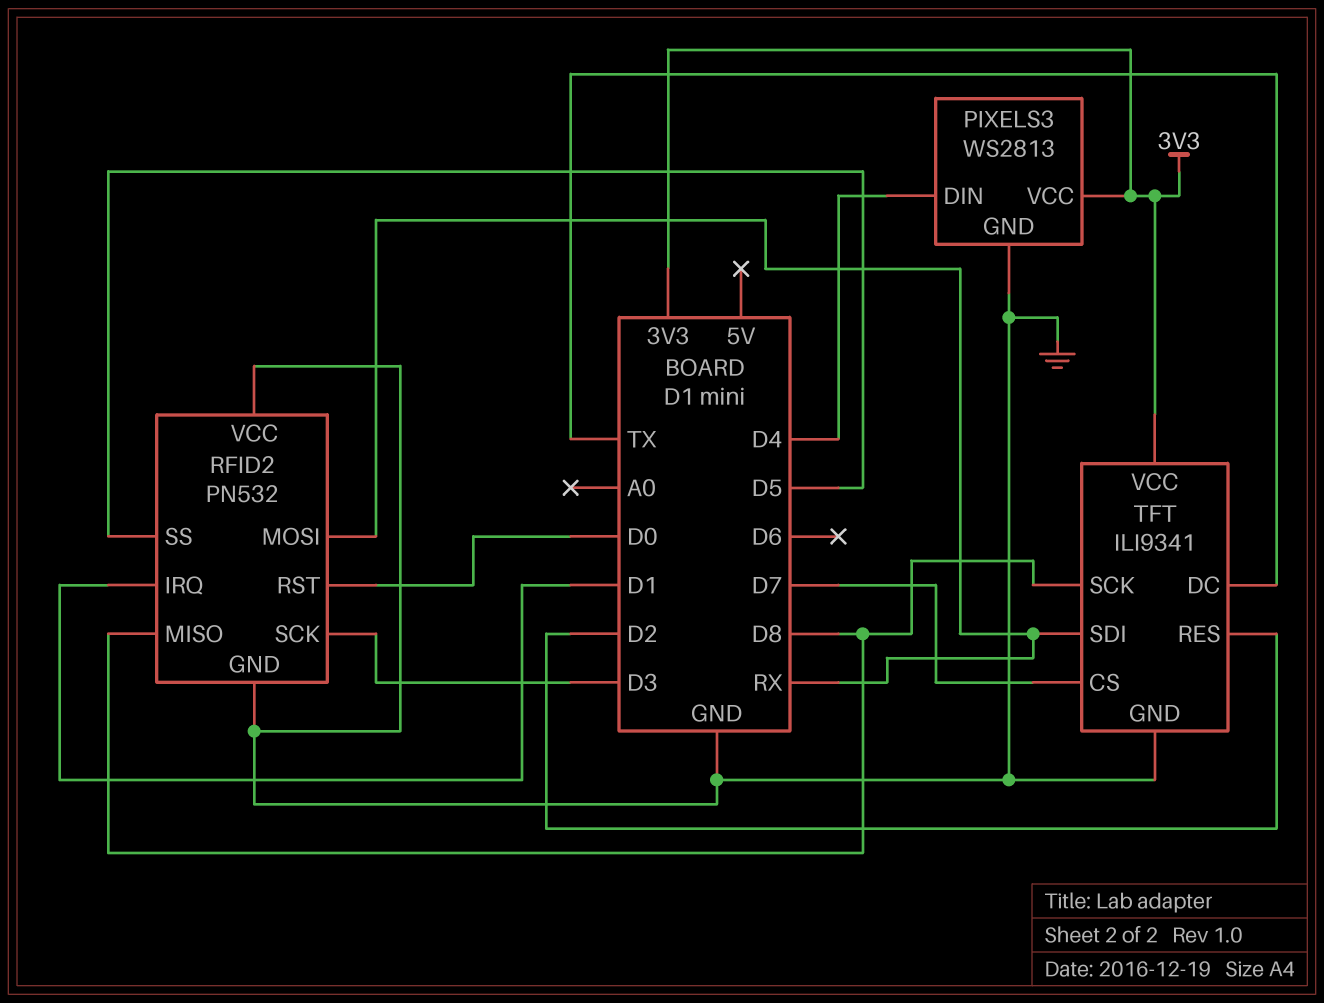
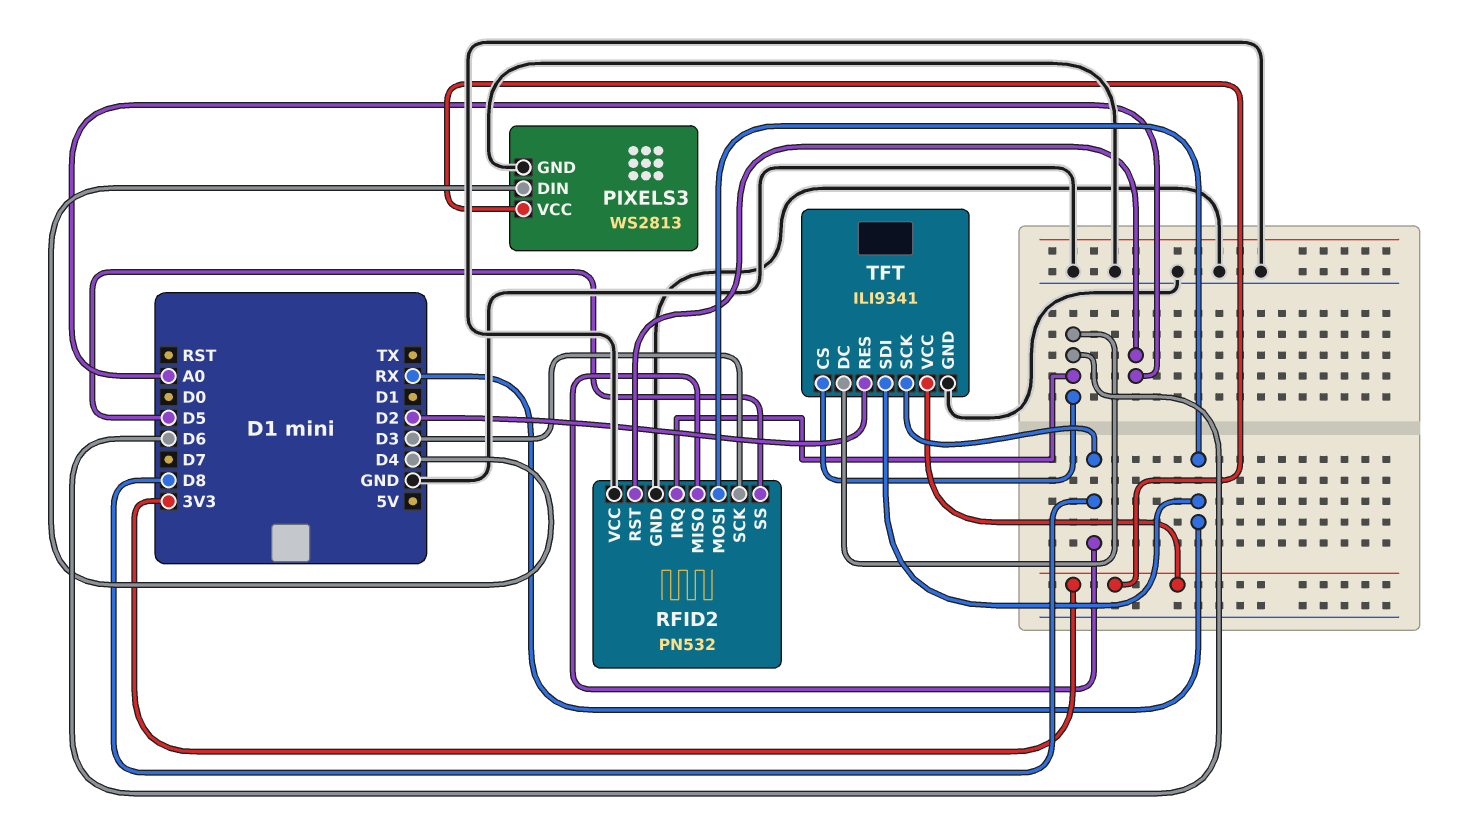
RFID2 pin IRQ: D1 -> D6
RFID2 pin RST: D0 -> A0
TFT pin CS: D7 -> D6
TFT pin DC: TX -> D6

